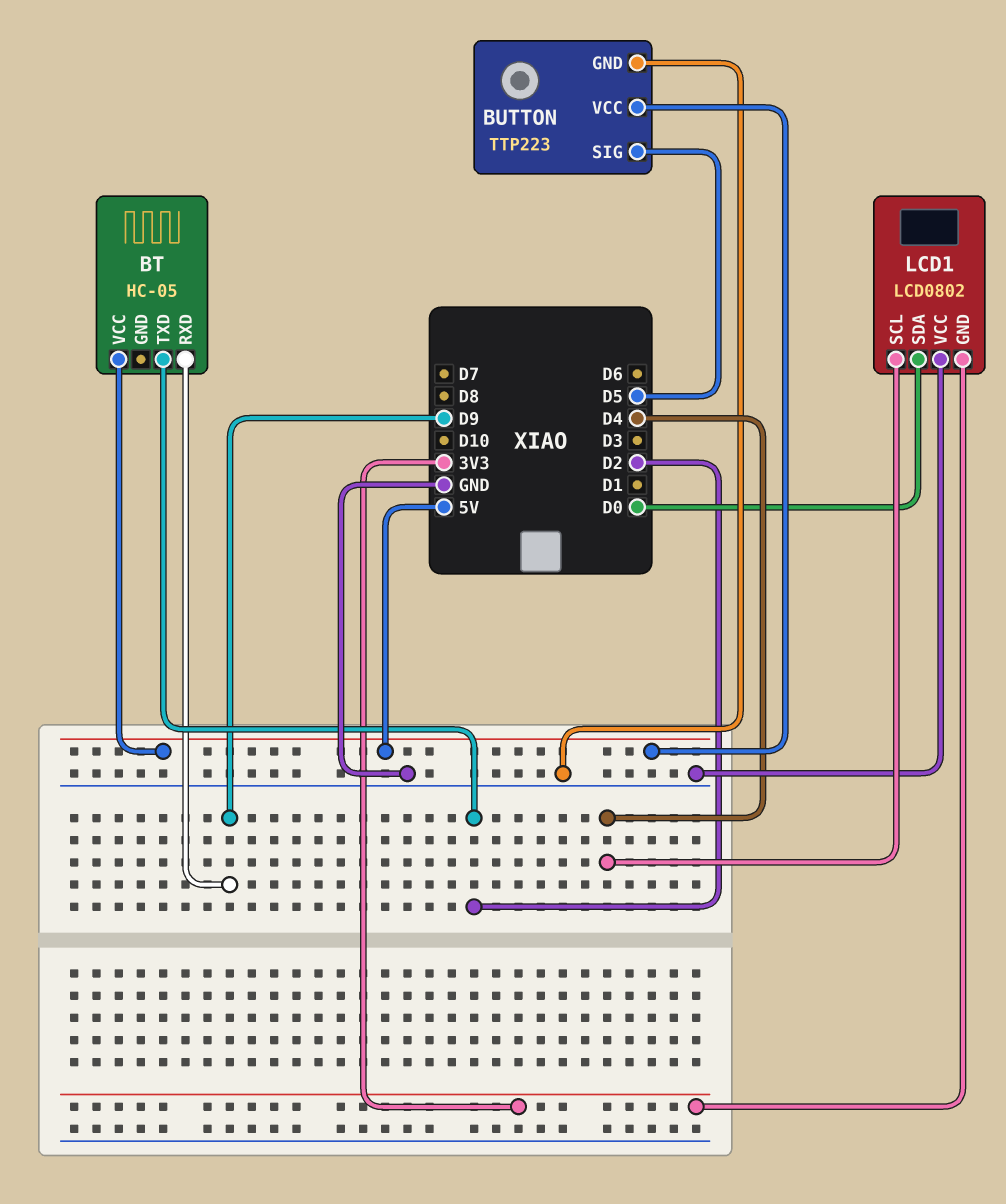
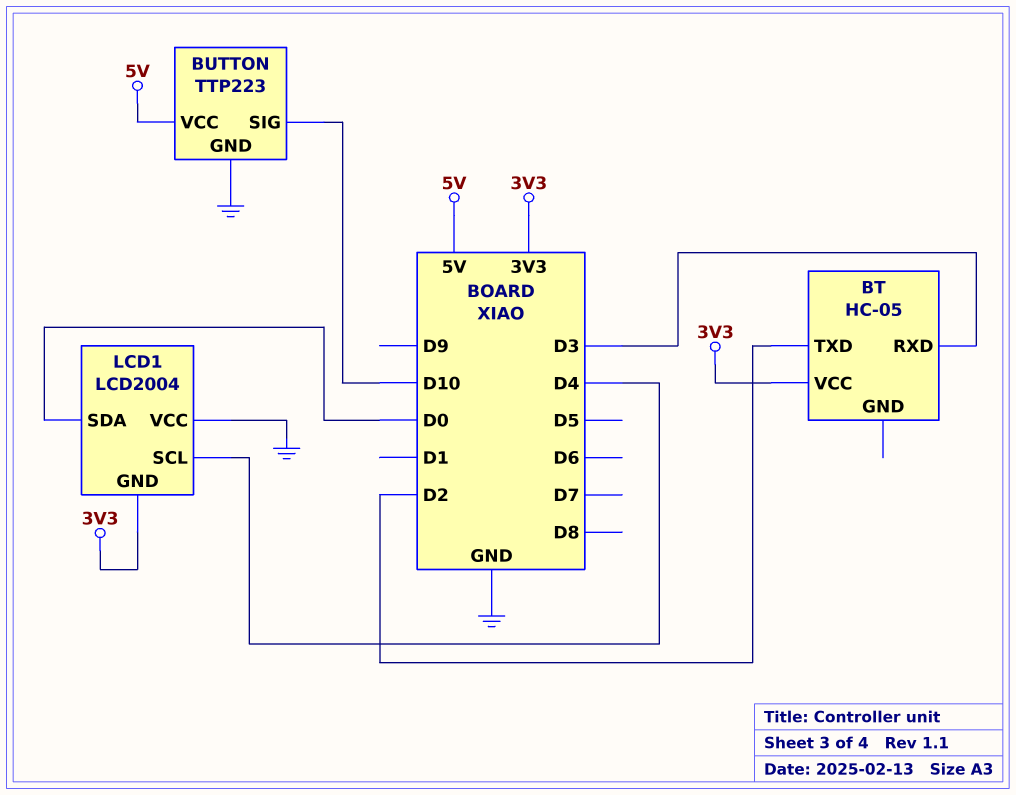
BT pin RXD: D9 -> D3
BT pin VCC: 5V -> 3V3
BUTTON pin SIG: D5 -> D10
LCD1: LCD0802 -> LCD2004

